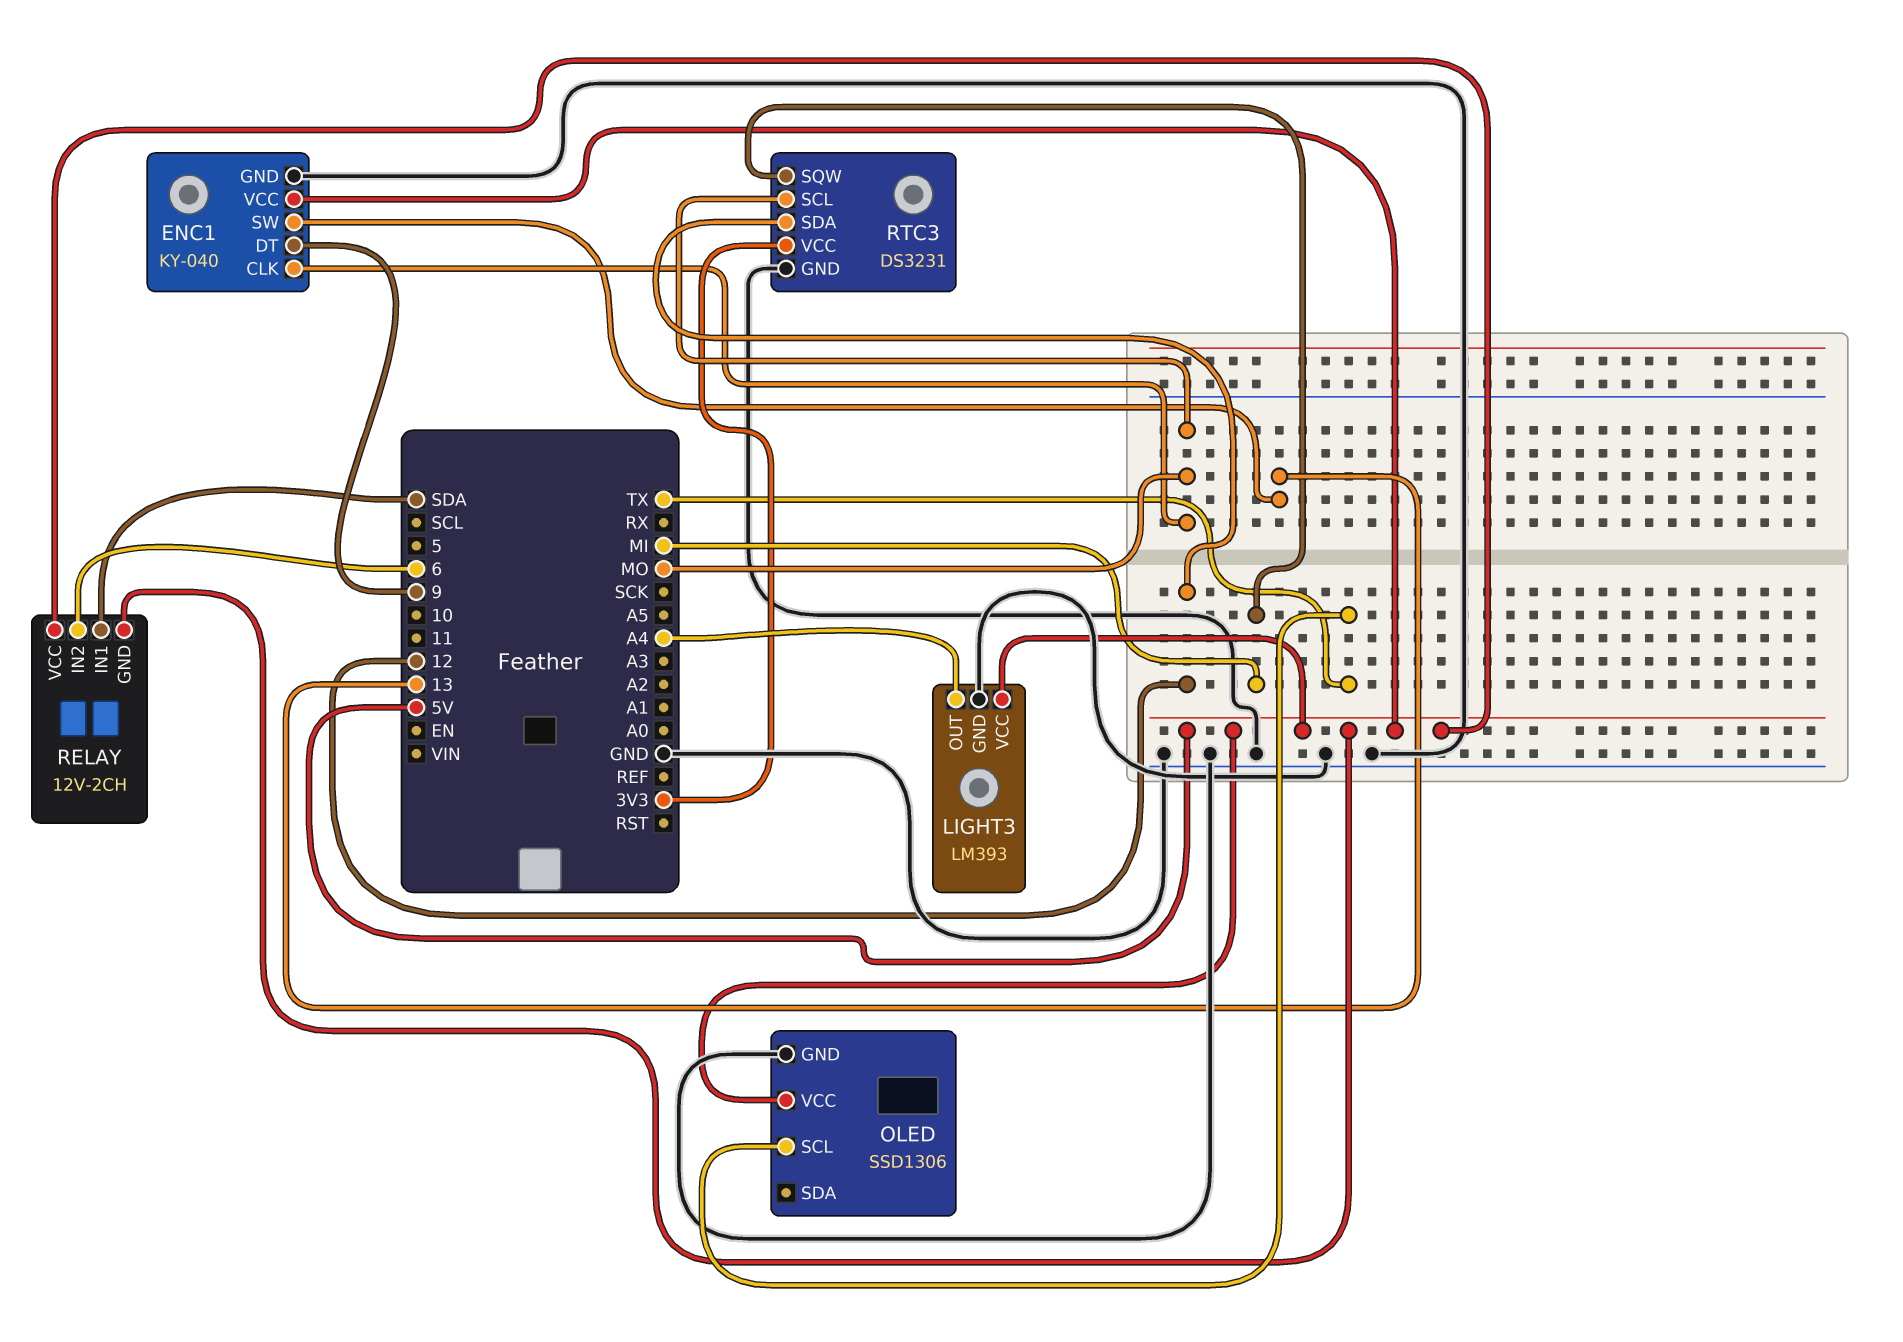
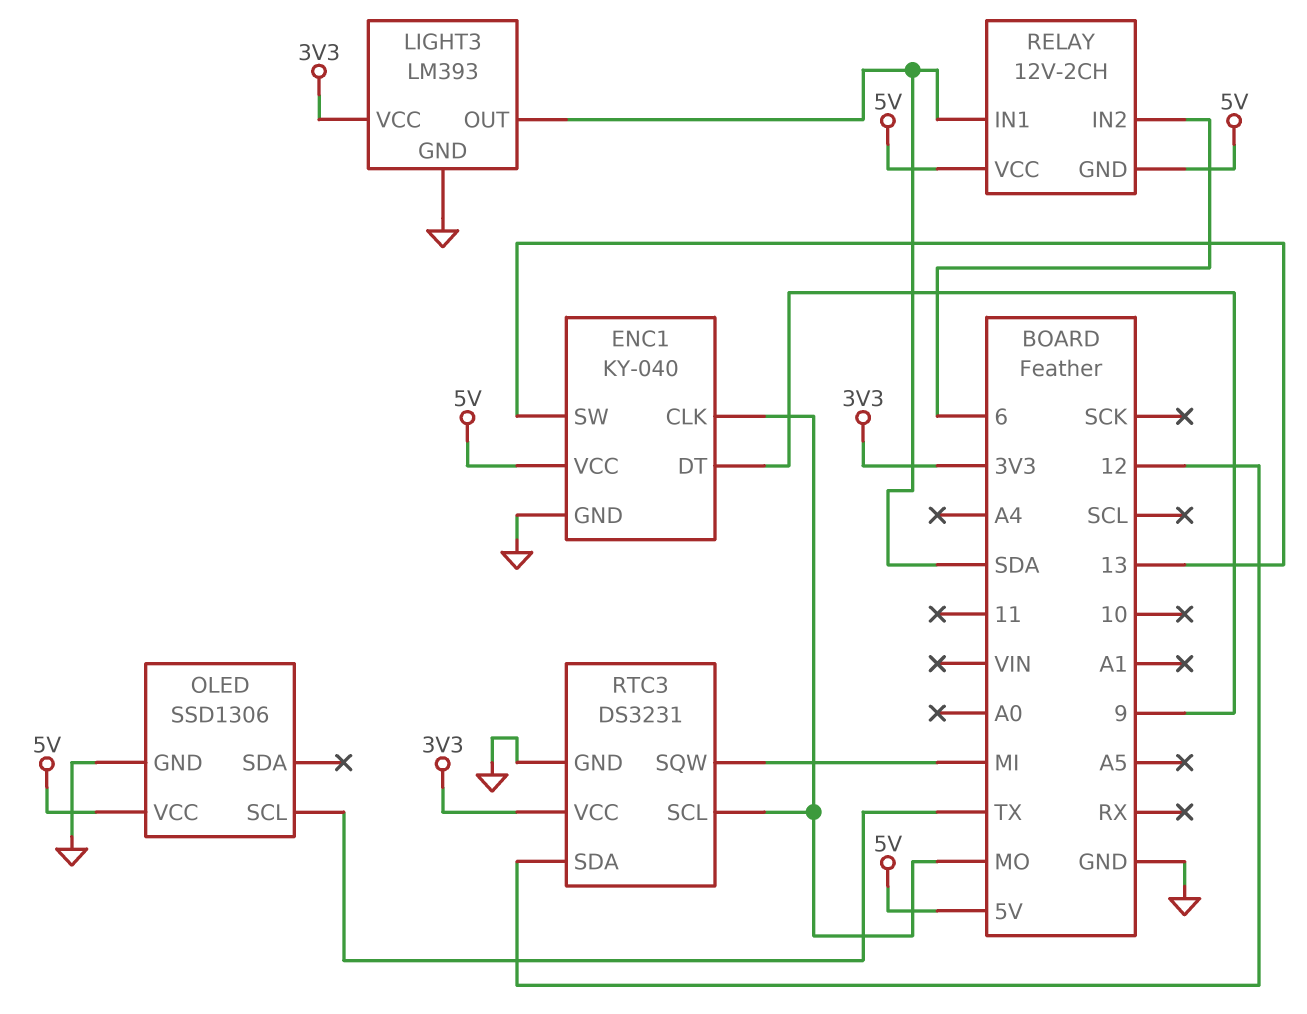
LIGHT3 pin OUT: A4 -> SDA
LIGHT3 pin VCC: 5V -> 3V3

